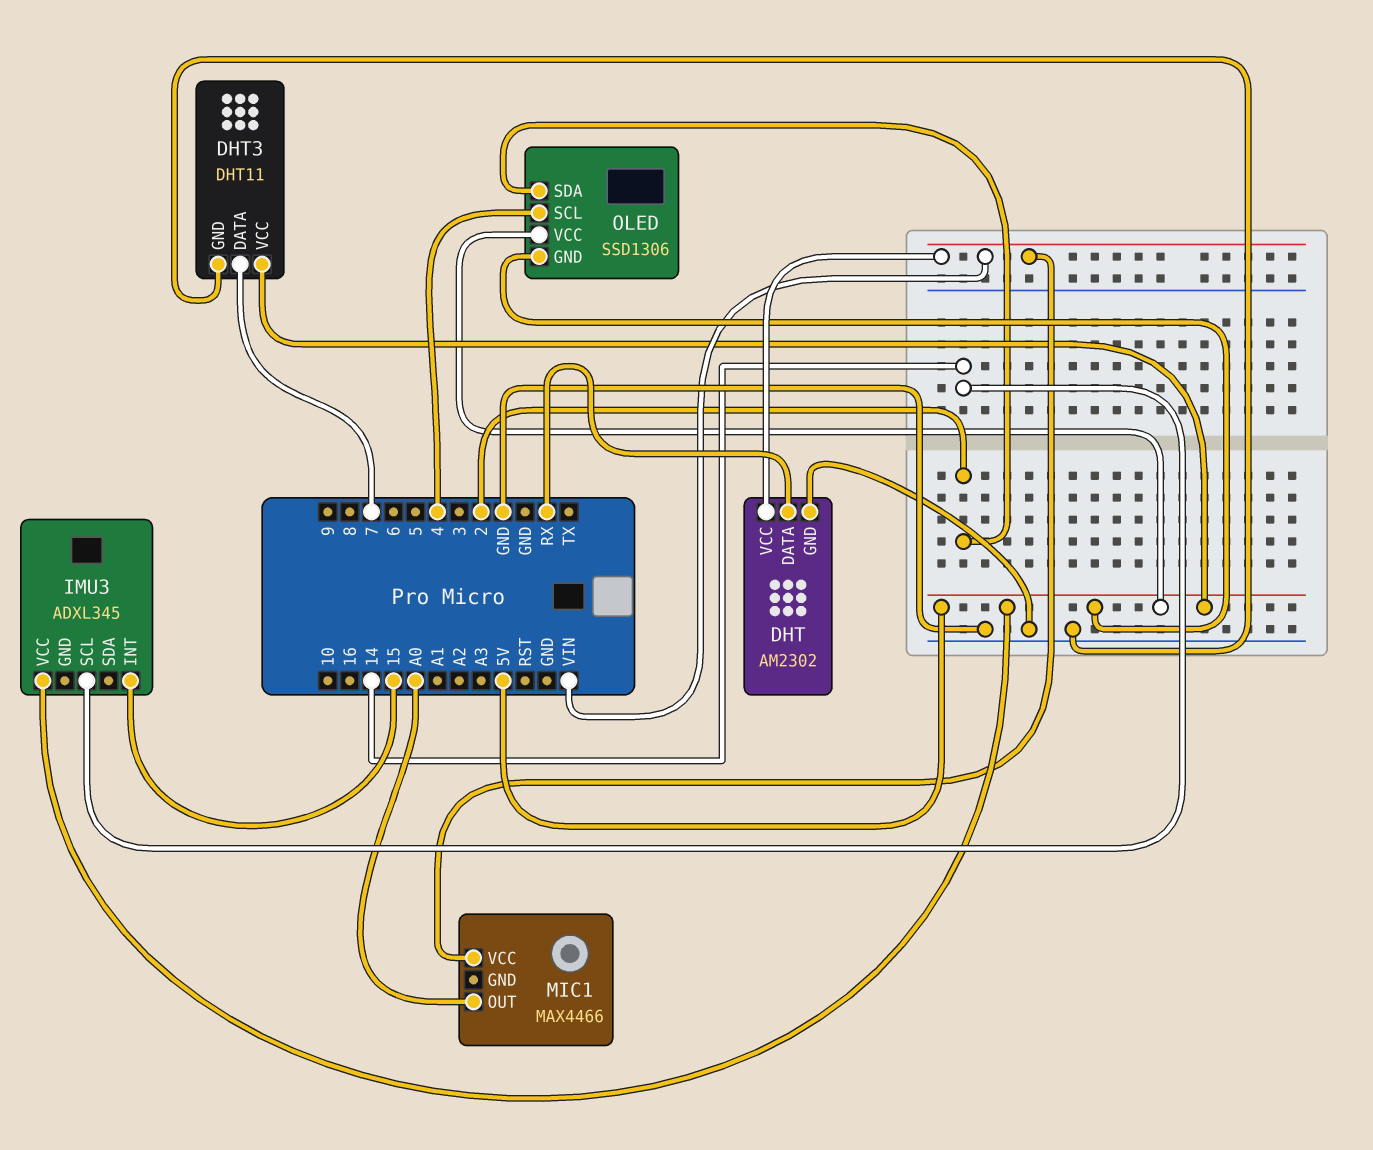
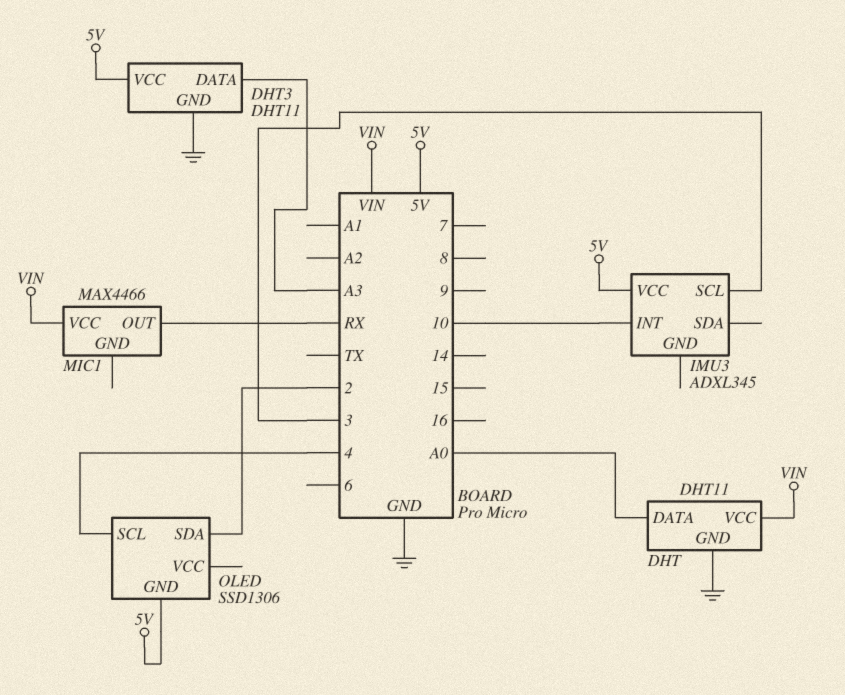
DHT: AM2302 -> DHT11
DHT pin DATA: RX -> A0
DHT3 pin DATA: 7 -> A3
IMU3 pin INT: 15 -> 10
IMU3 pin SCL: 14 -> 3
MIC1 pin OUT: A0 -> RX
OLED pin VCC: 5V -> none

